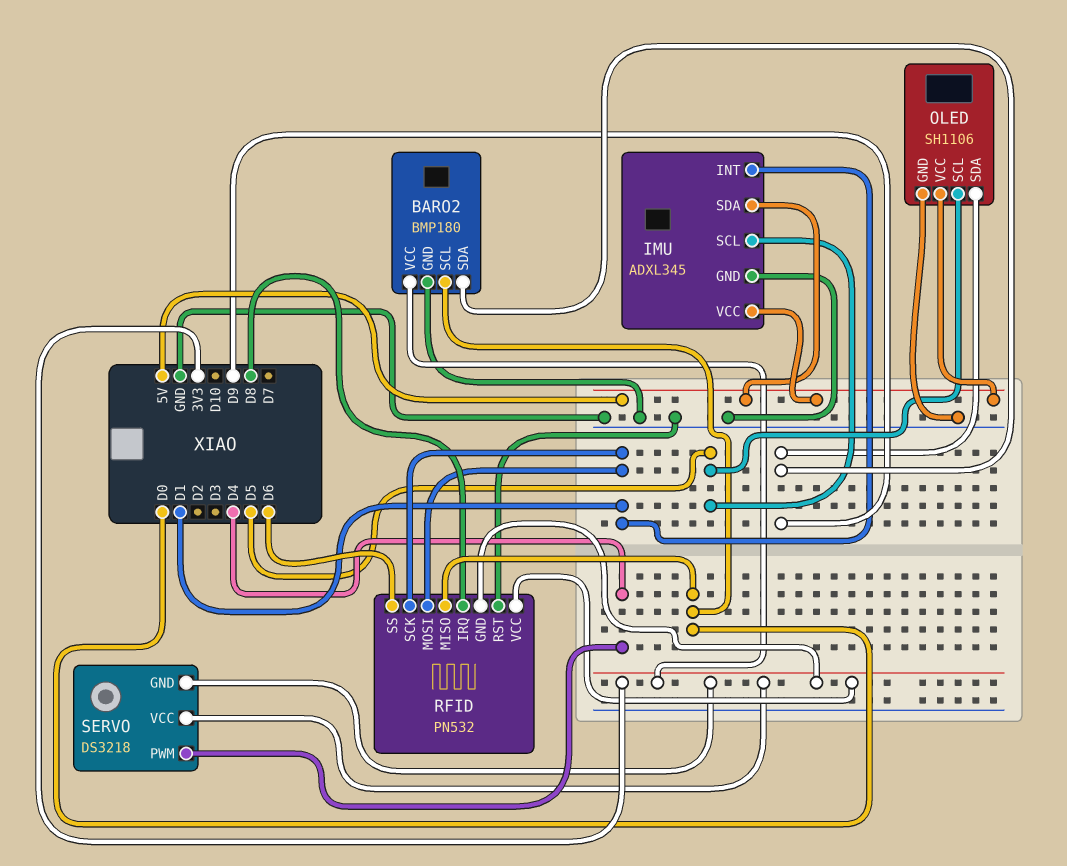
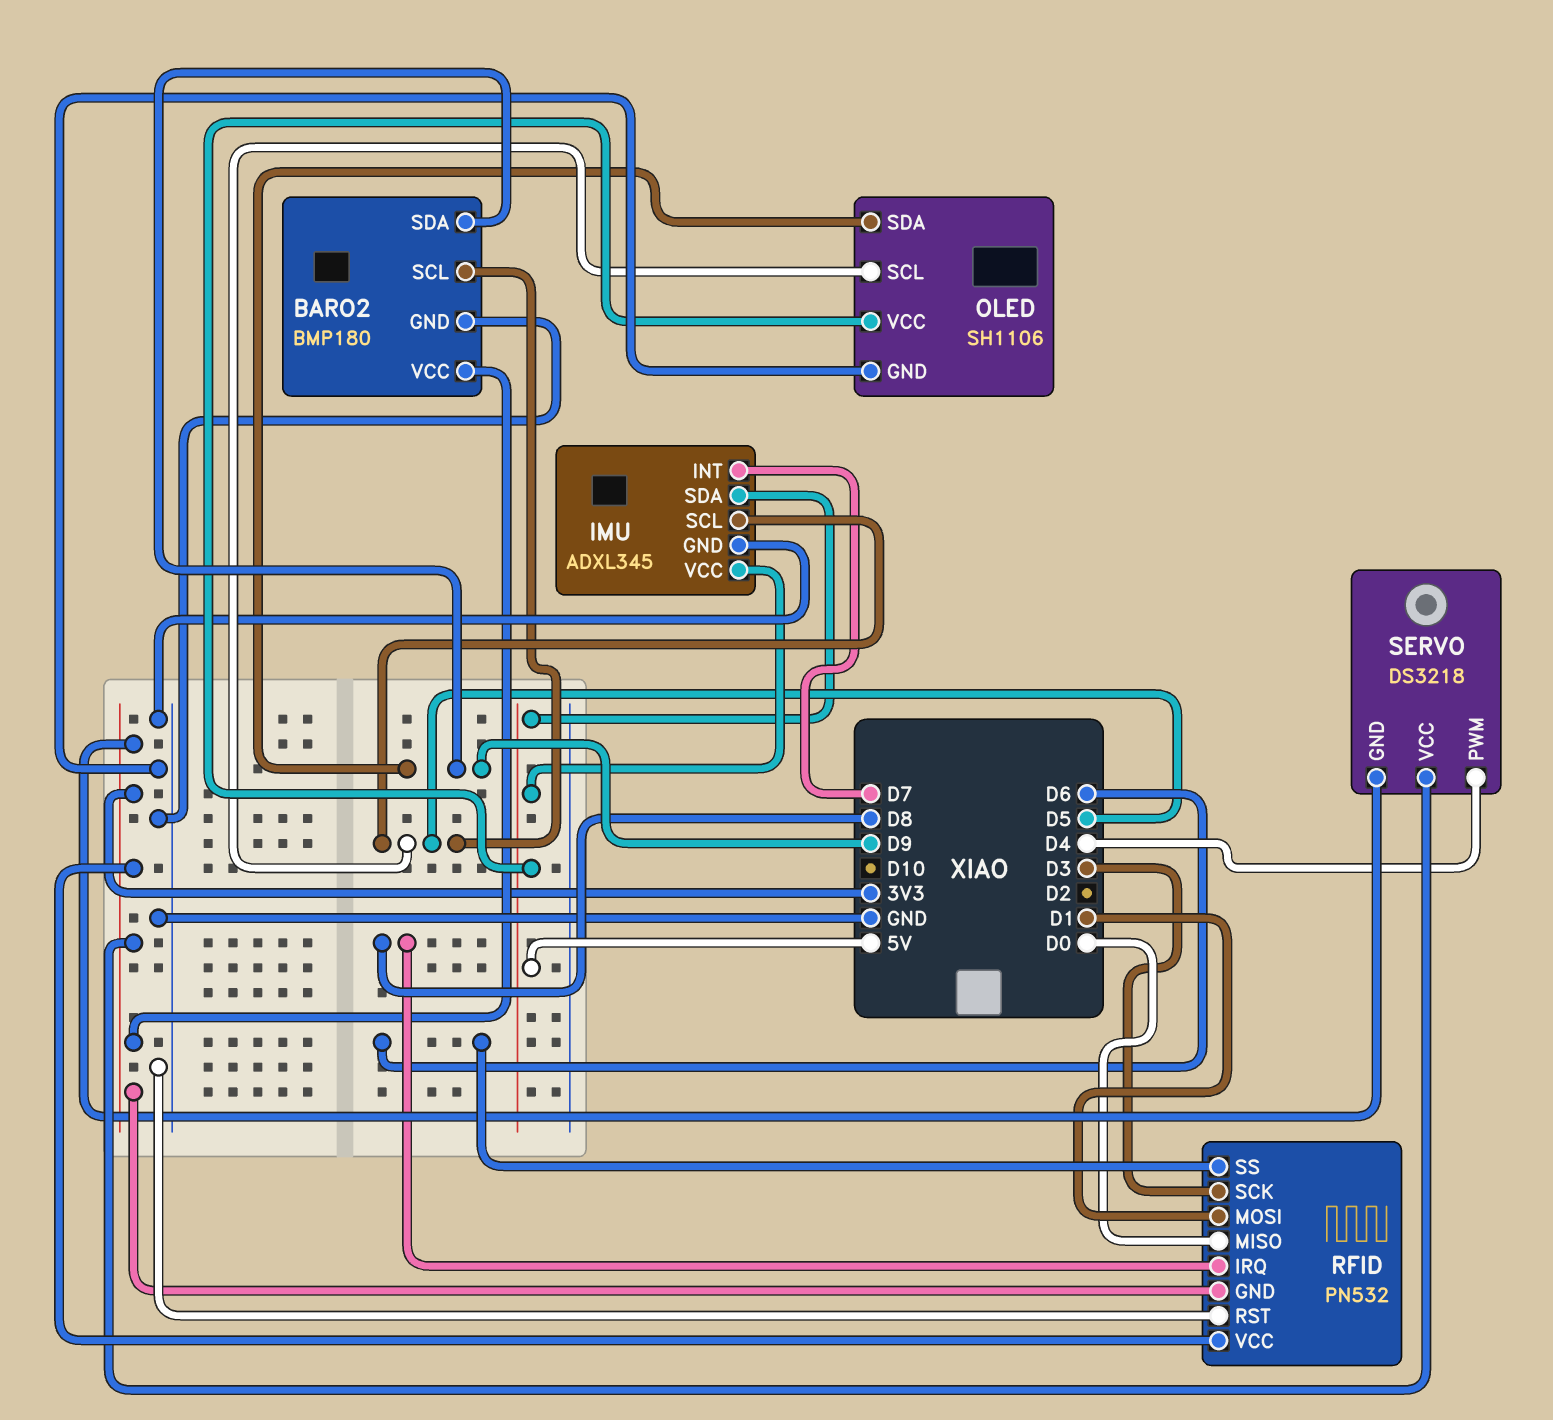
BARO2 pin SCL: D0 -> D5
IMU pin INT: D1 -> D7
RFID pin SCK: D1 -> D3

